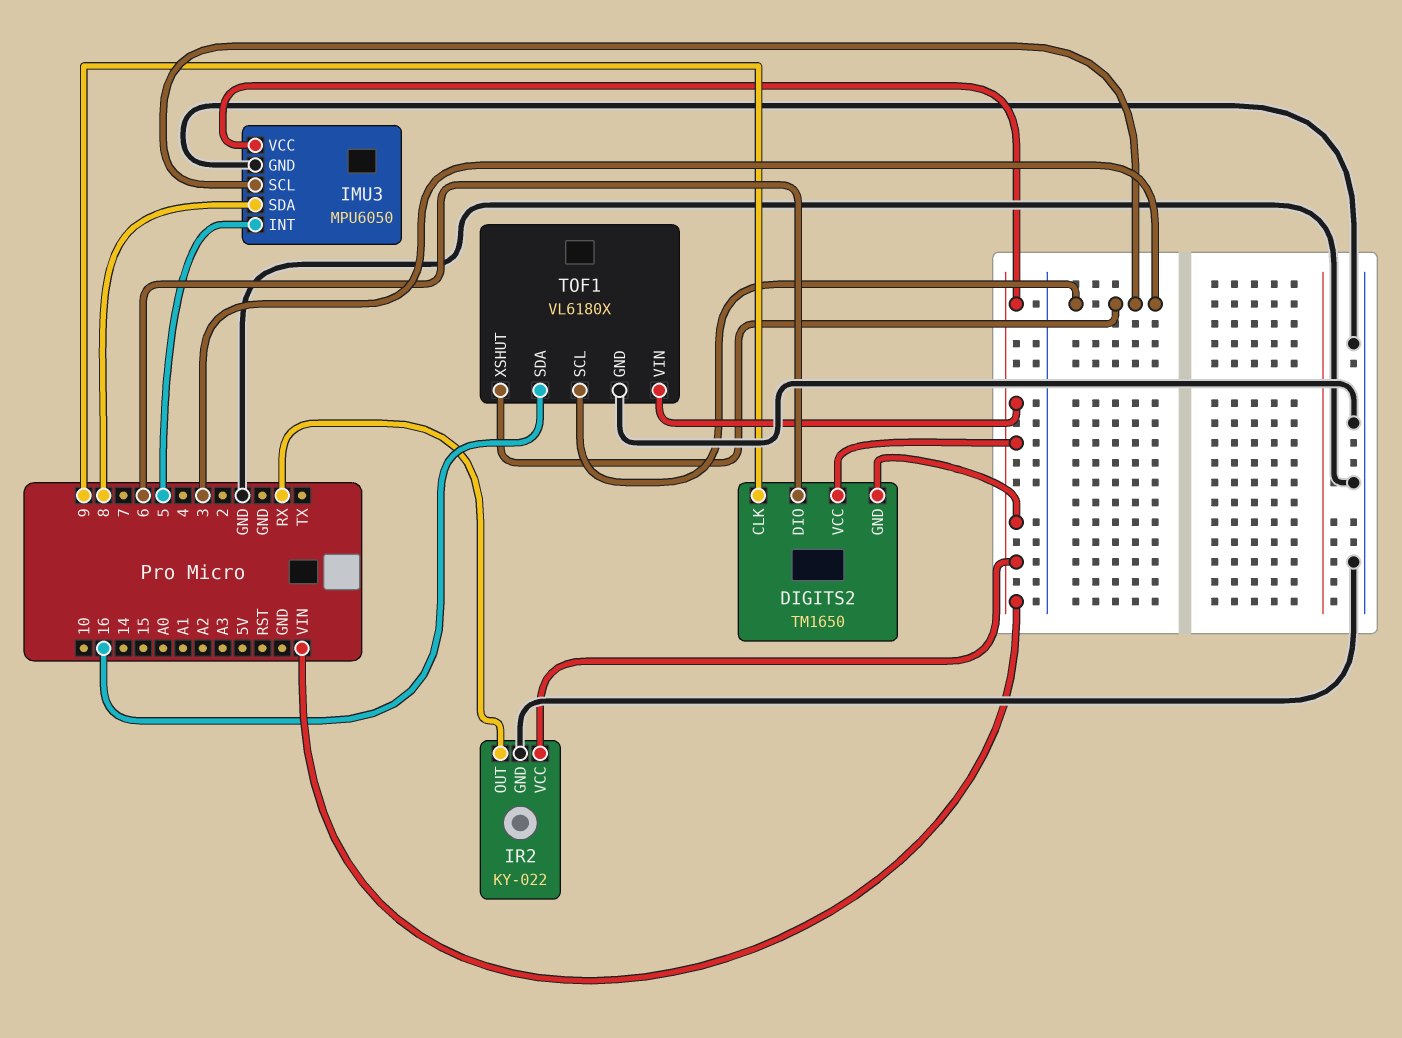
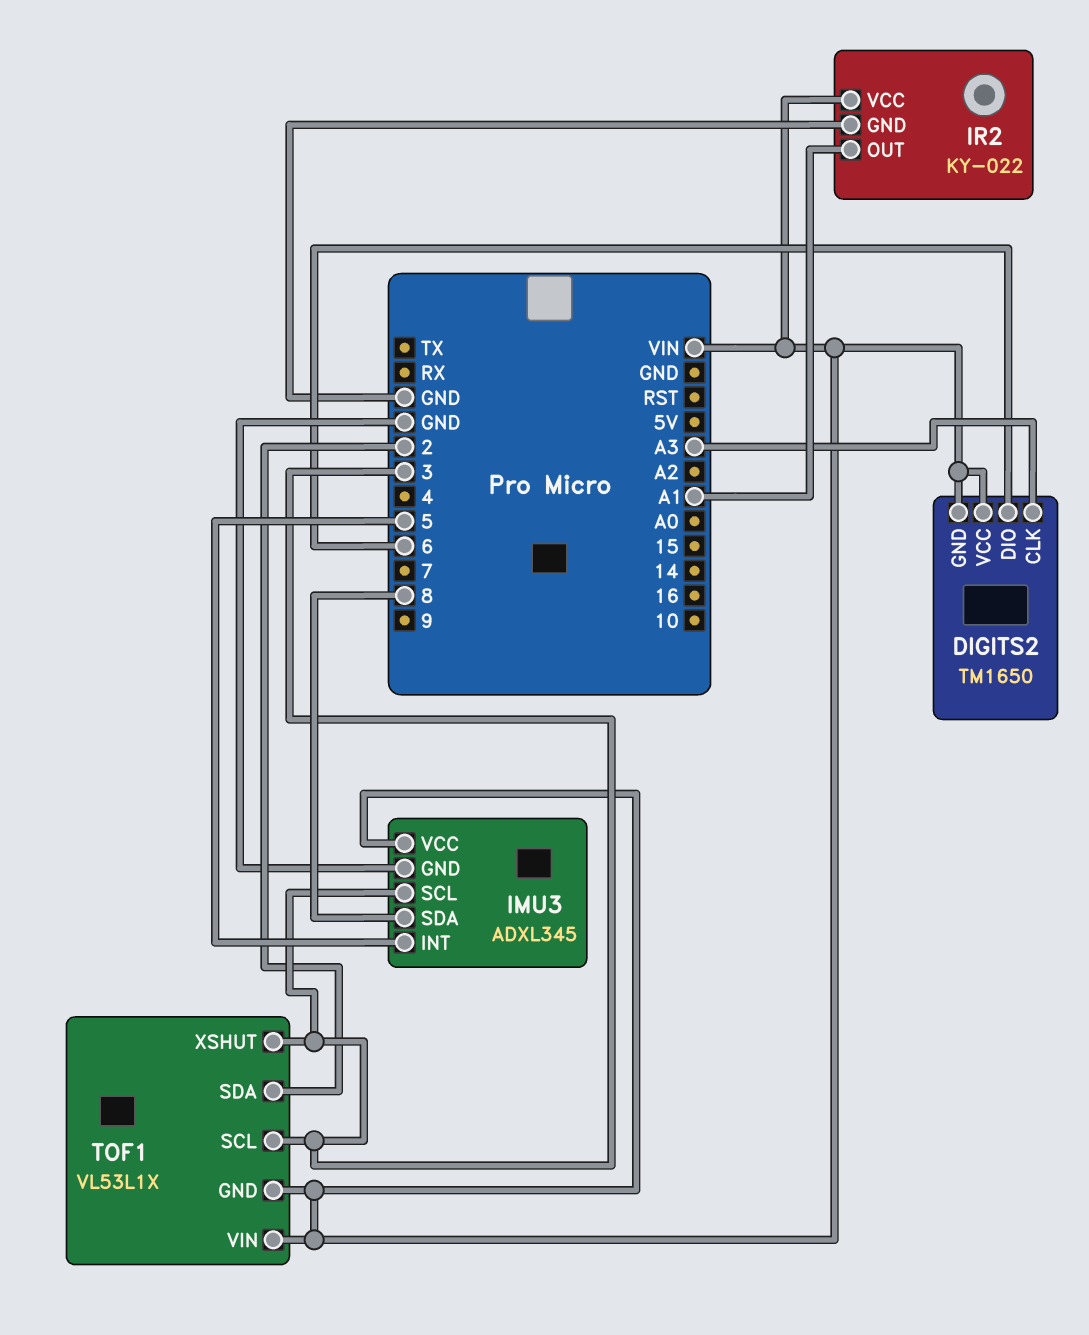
DIGITS2 pin CLK: 9 -> A3
IMU3: MPU6050 -> ADXL345
IR2 pin OUT: RX -> A1
TOF1: VL6180X -> VL53L1X
TOF1 pin GND: GND -> VIN
TOF1 pin SDA: 16 -> 2

